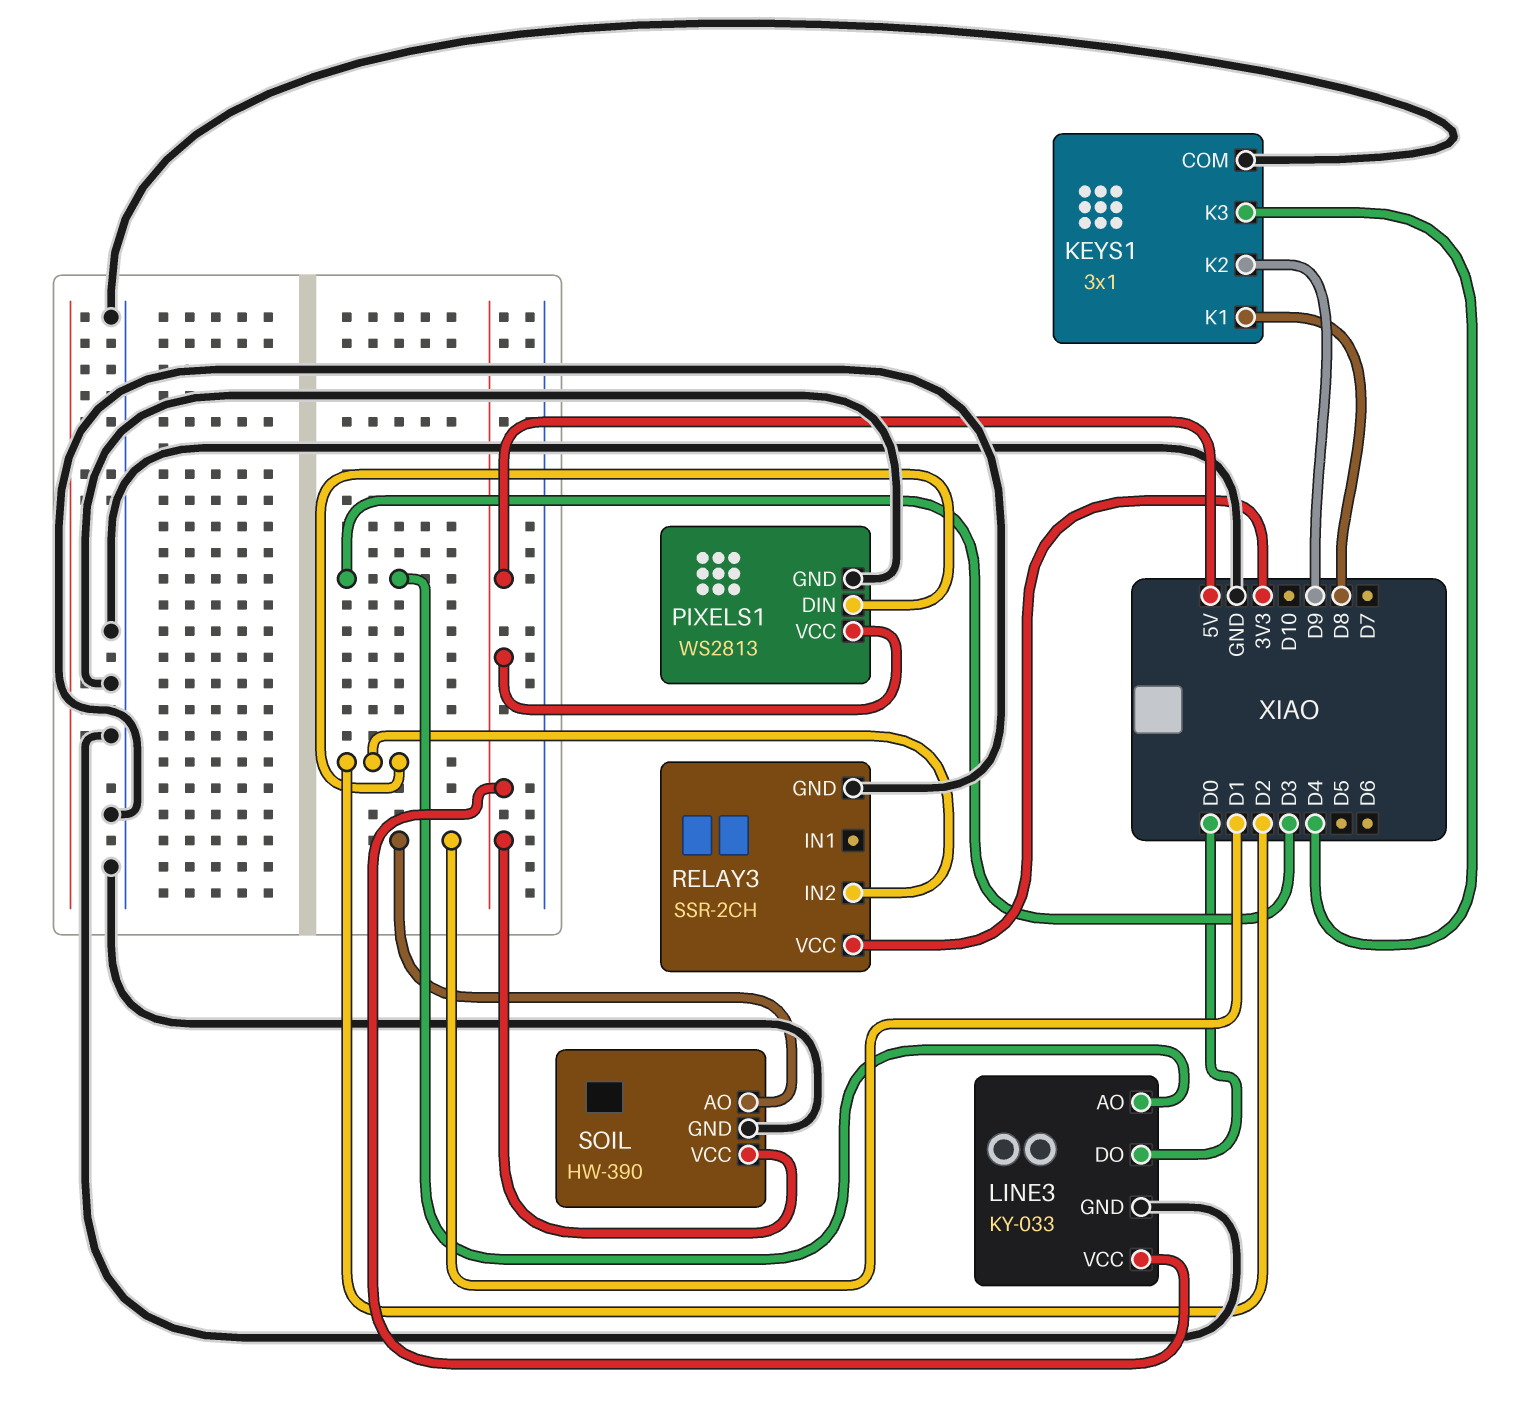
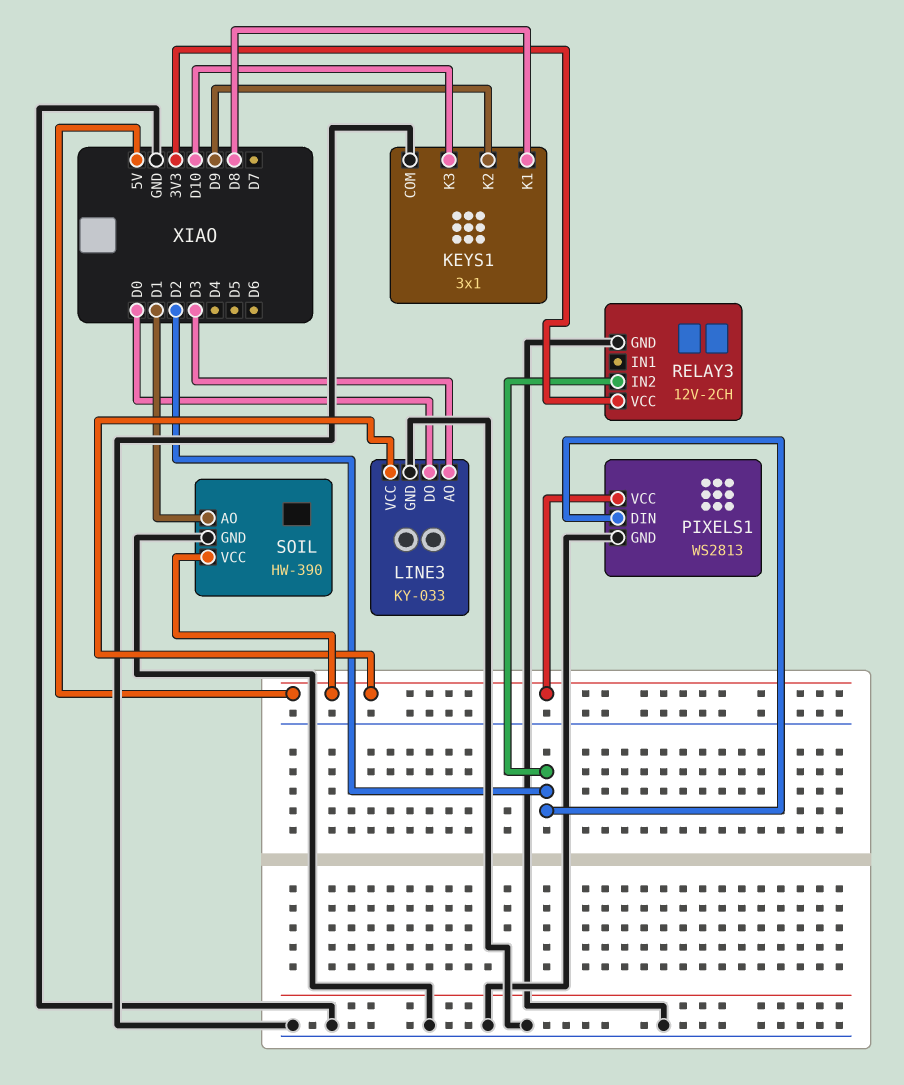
KEYS1 pin K3: D4 -> D10
RELAY3: SSR-2CH -> 12V-2CH

